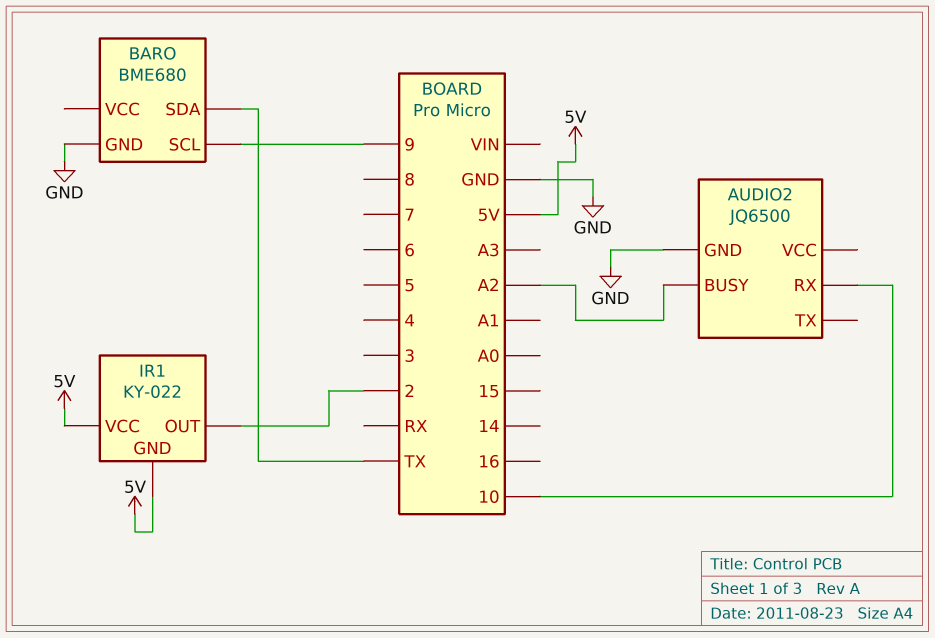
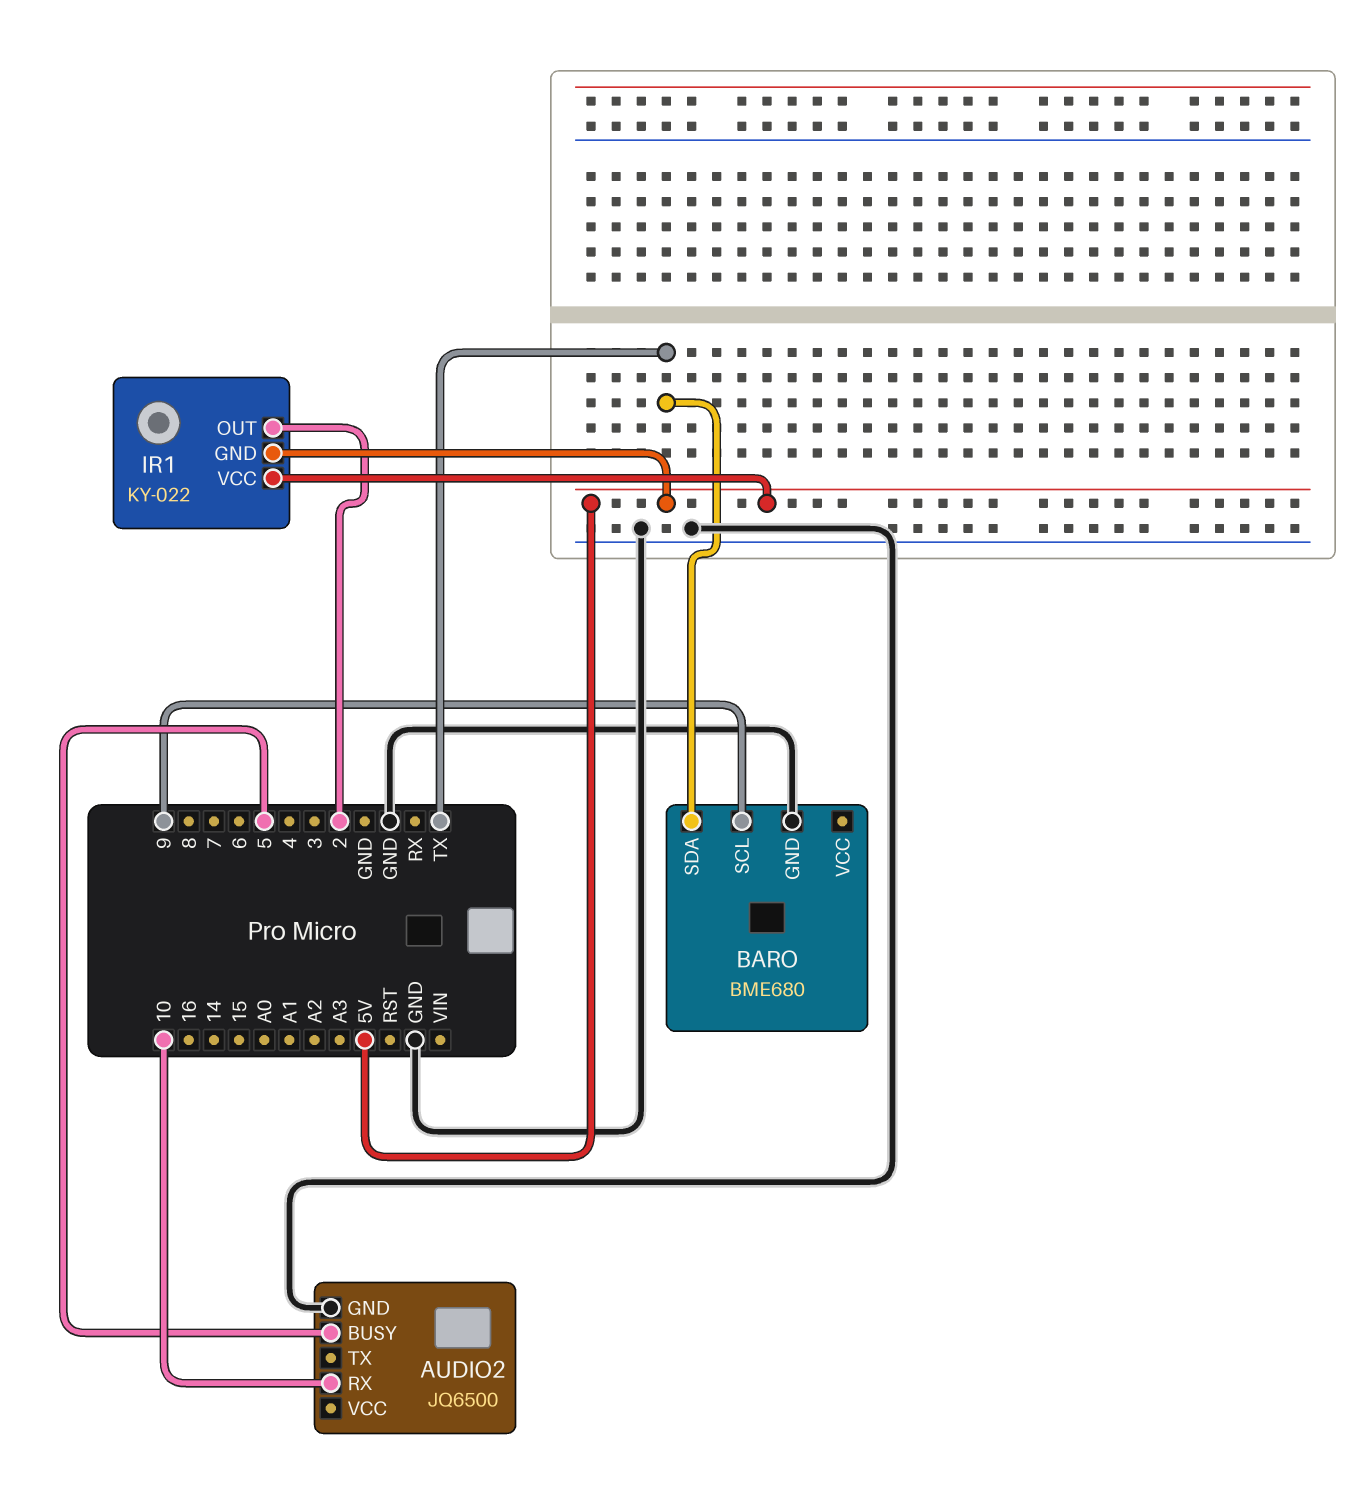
AUDIO2 pin BUSY: A2 -> 5

